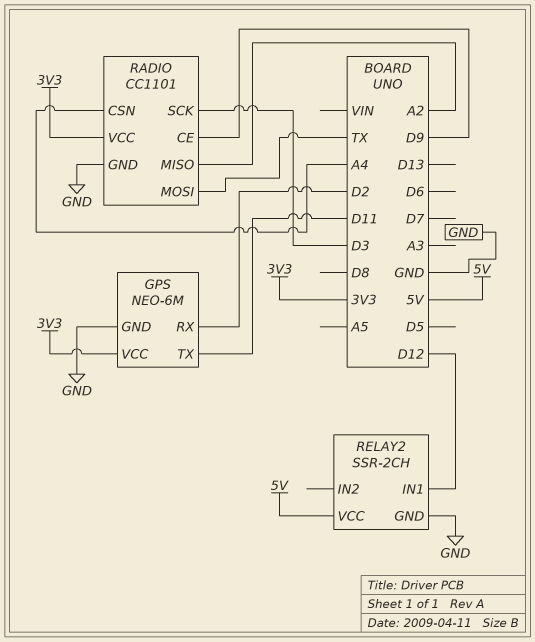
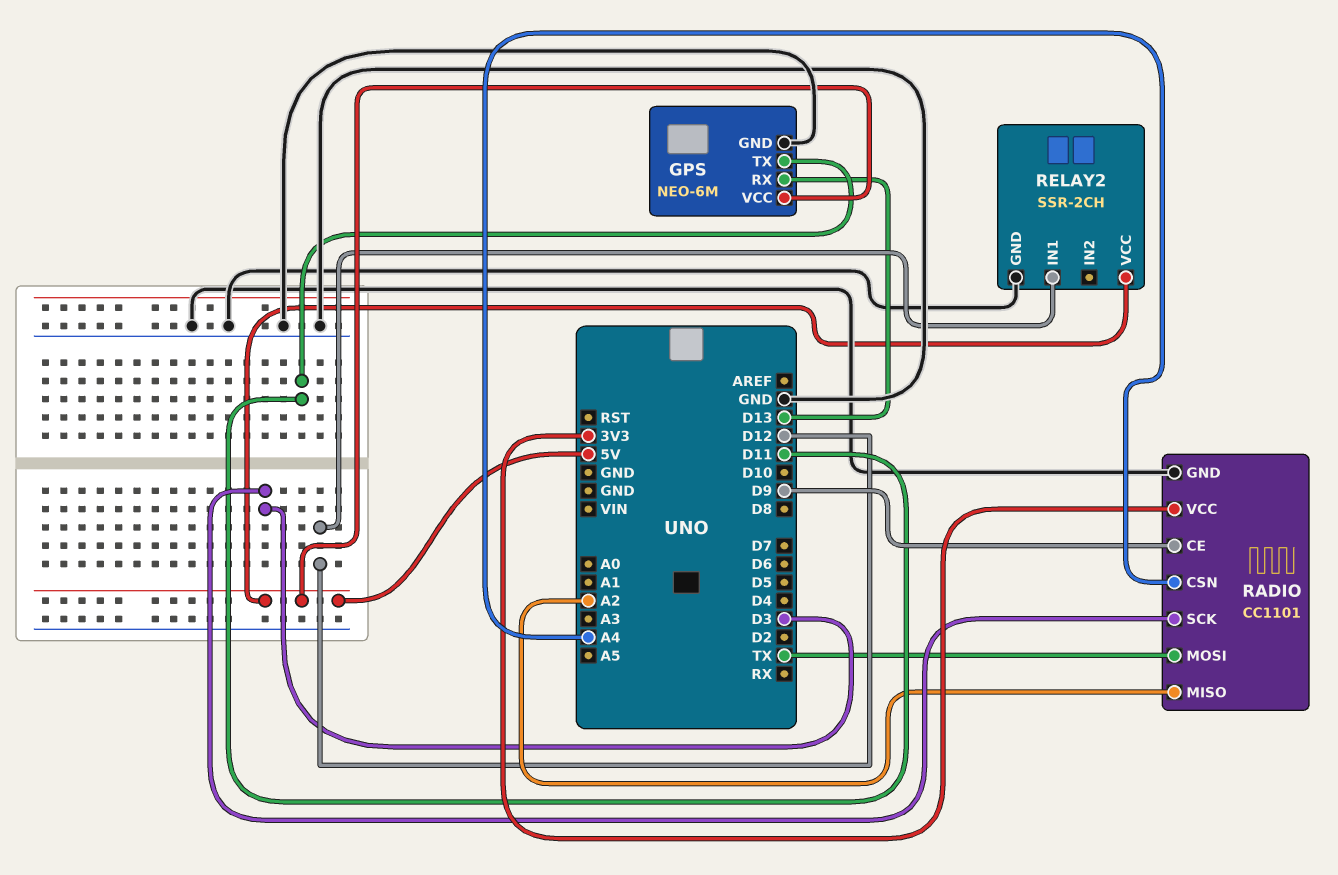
GPS pin RX: D2 -> D13
GPS pin VCC: 3V3 -> 5V

